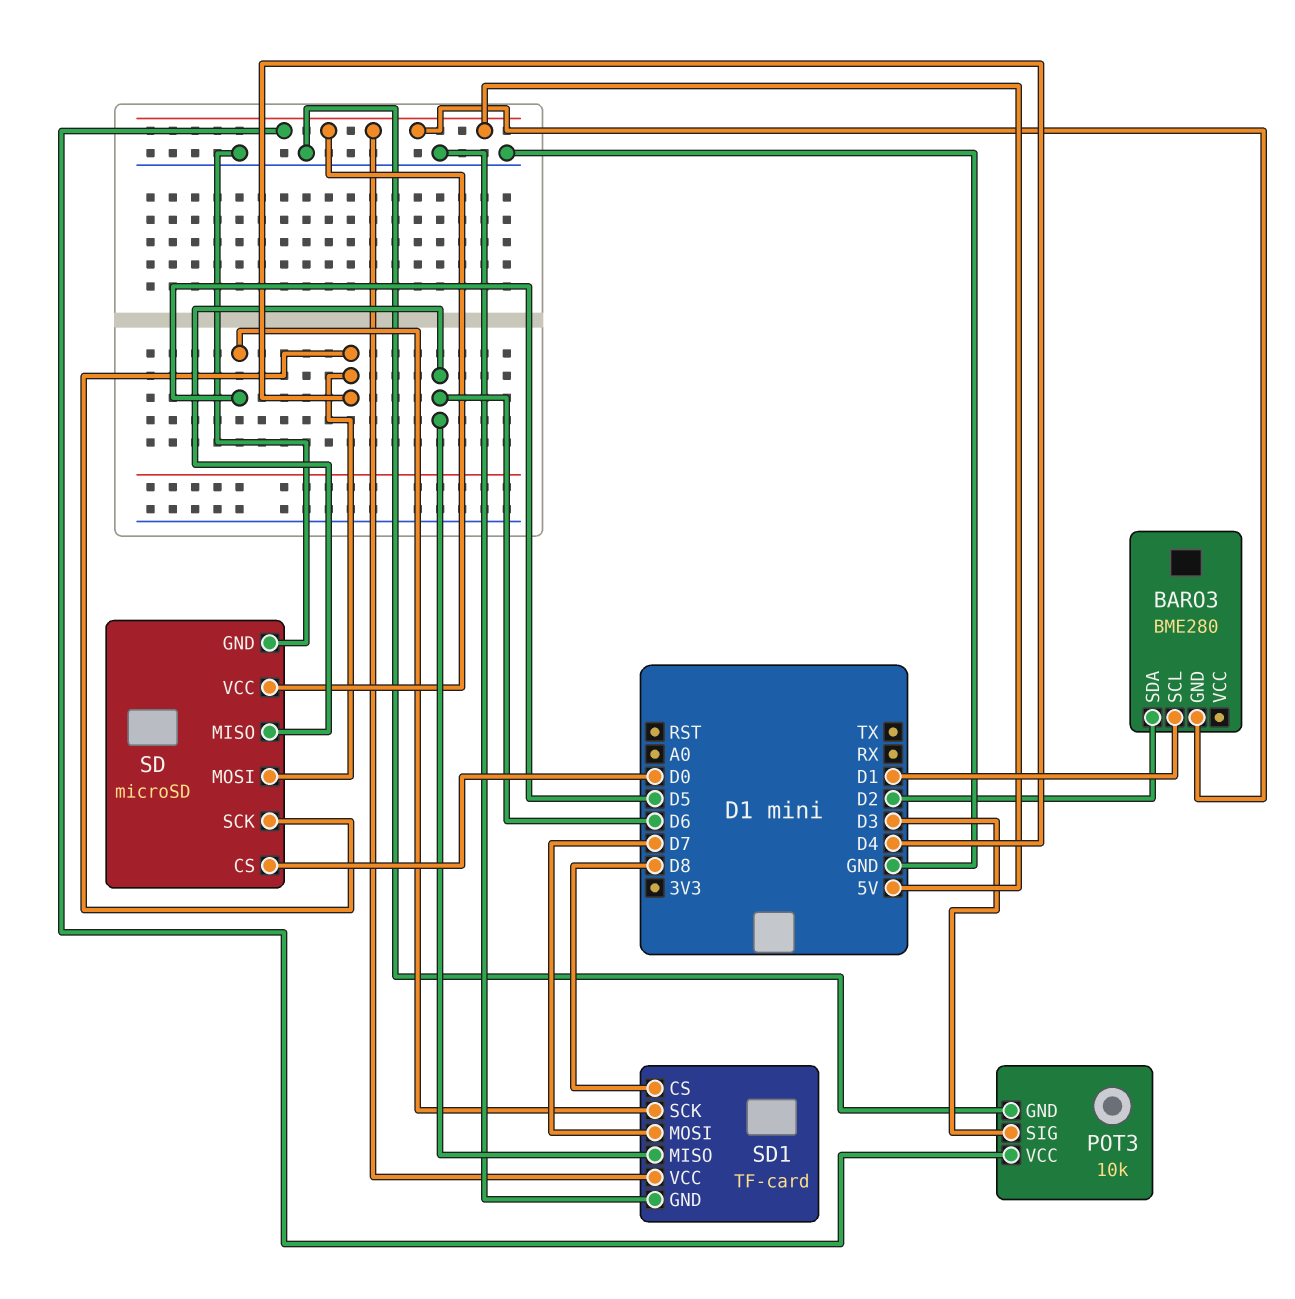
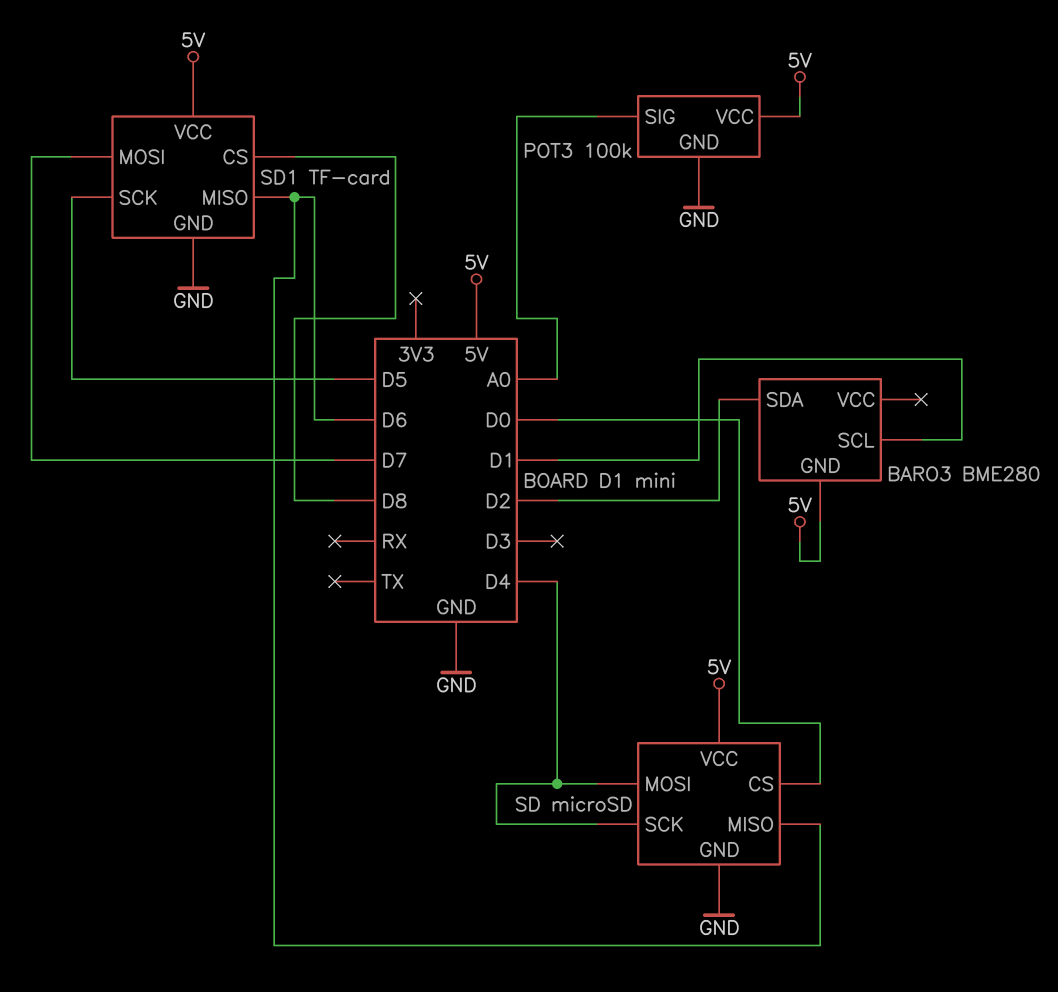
POT3: 10k -> 100k
POT3 pin SIG: D3 -> A0

